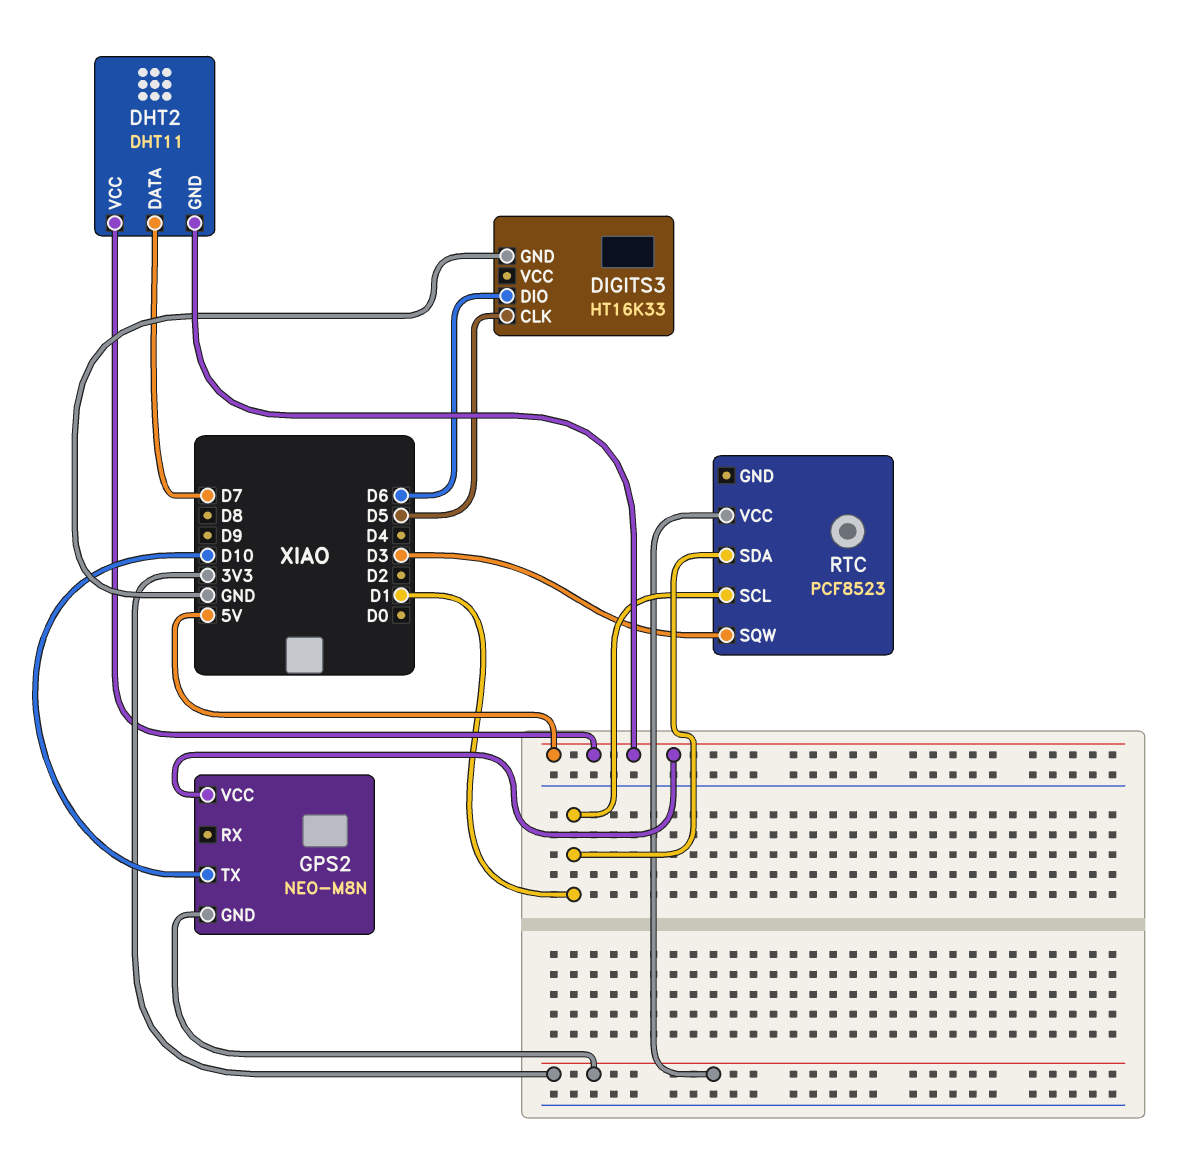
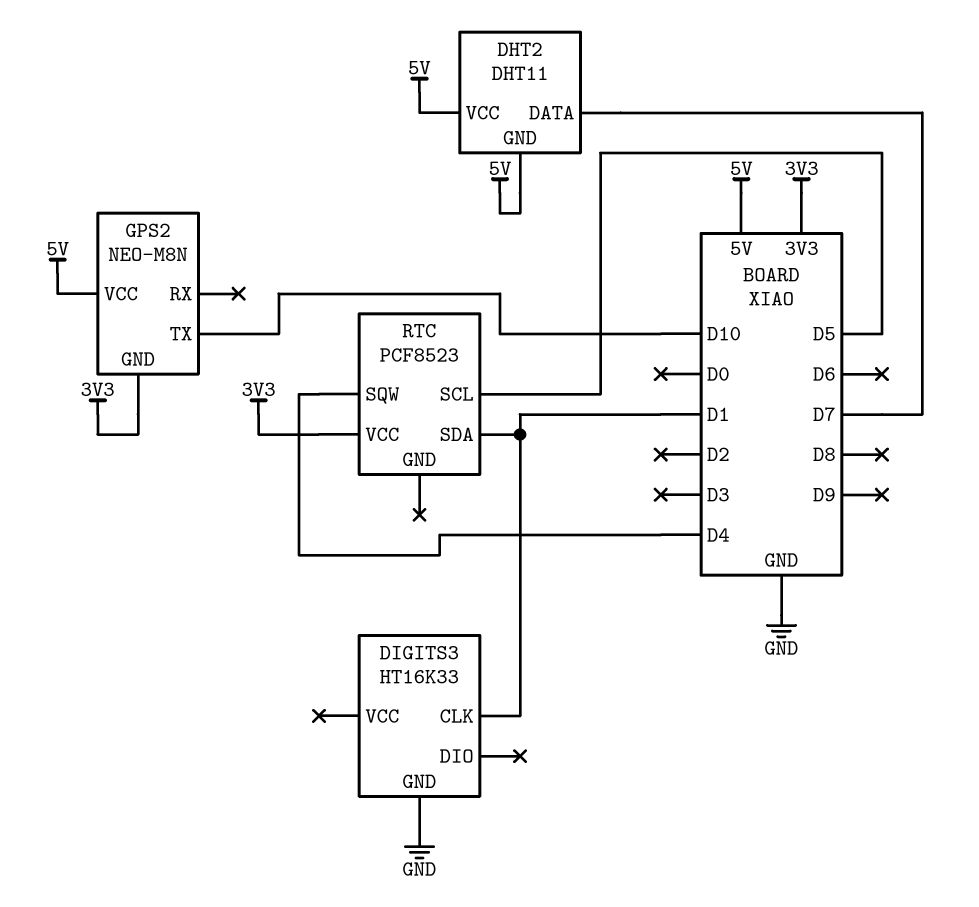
DIGITS3 pin CLK: D5 -> D1
DIGITS3 pin DIO: D6 -> none
RTC pin SCL: D1 -> D5
RTC pin SQW: D3 -> D4

